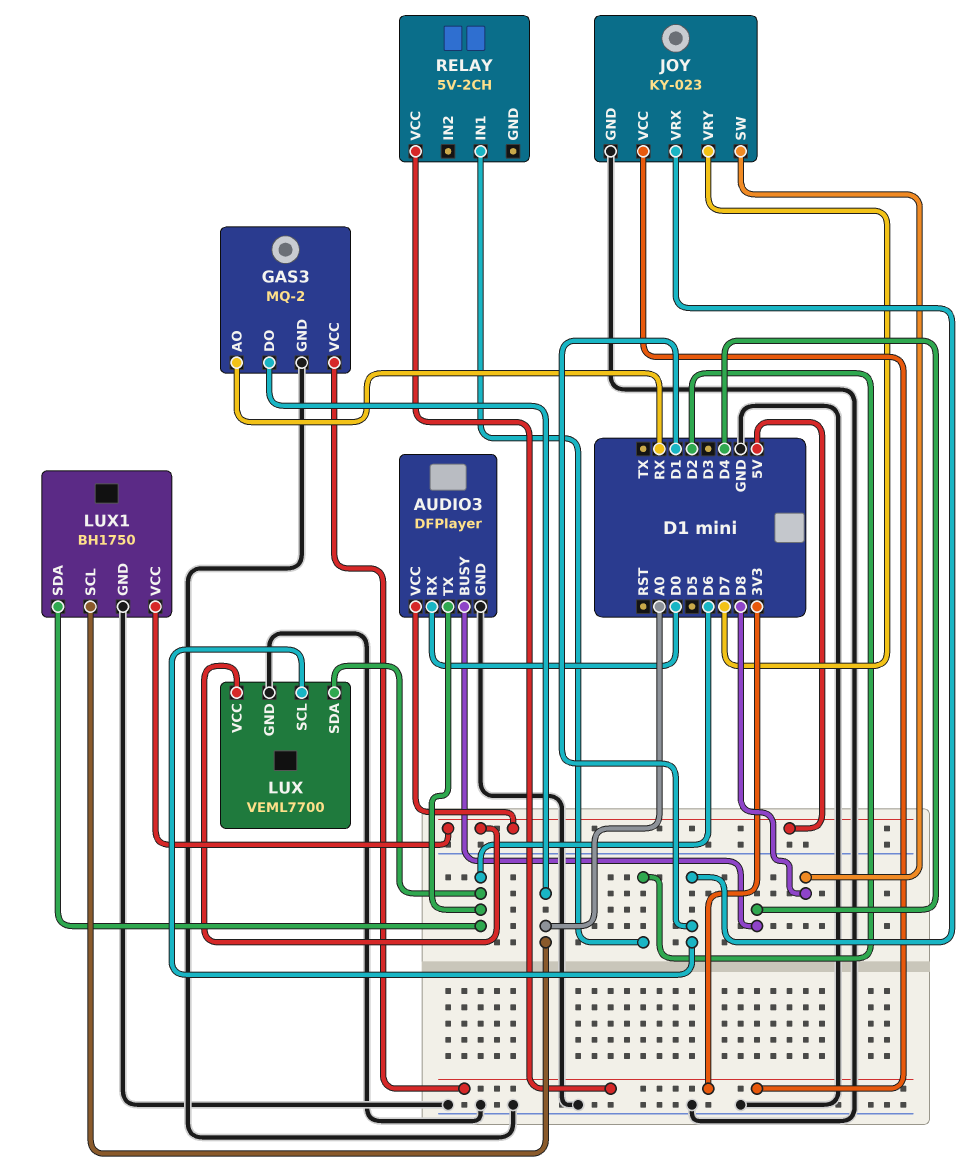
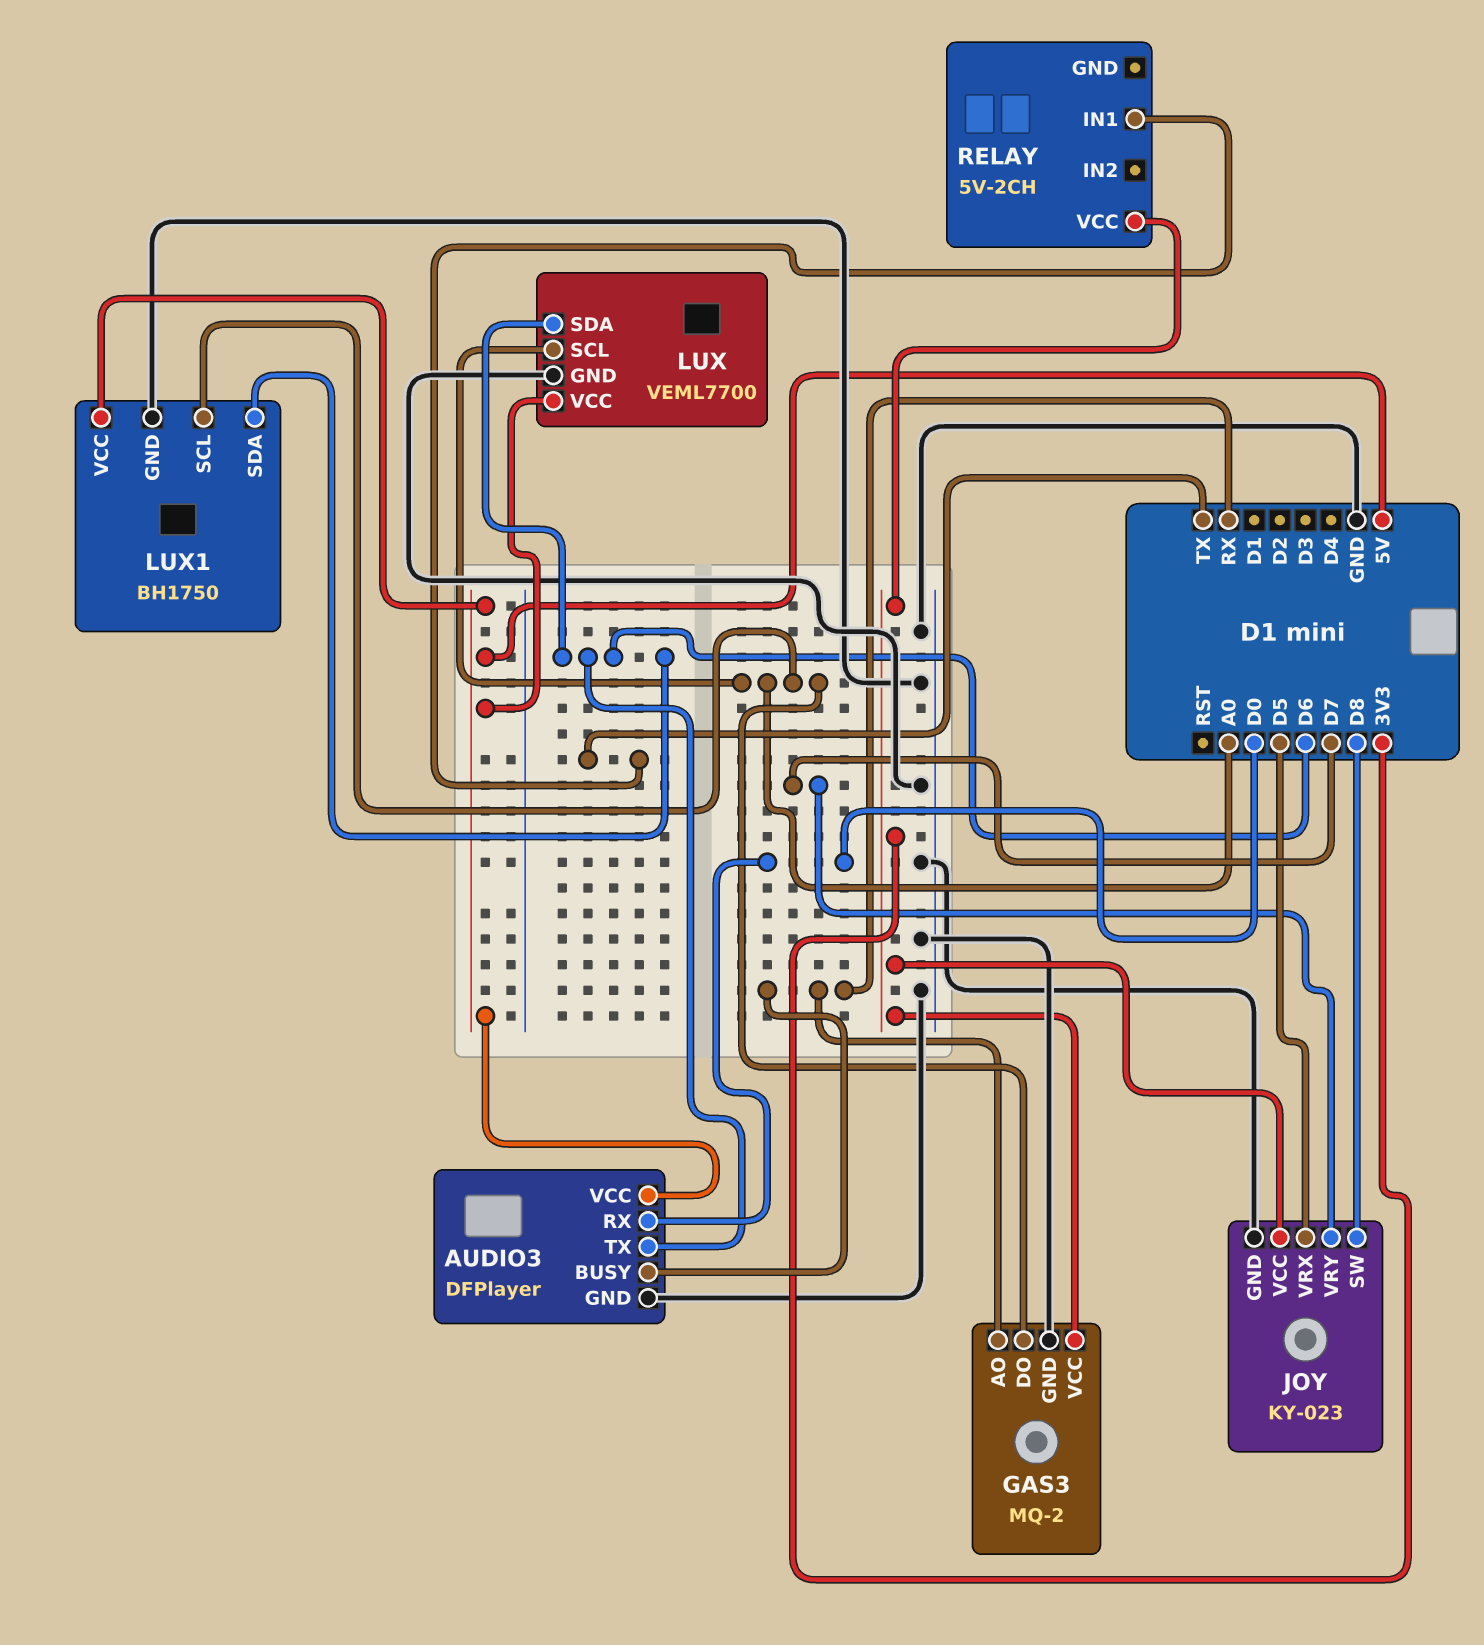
AUDIO3 pin BUSY: D4 -> RX
JOY pin VRX: D1 -> D5
LUX pin SCL: D1 -> A0
RELAY pin IN1: D2 -> TX

